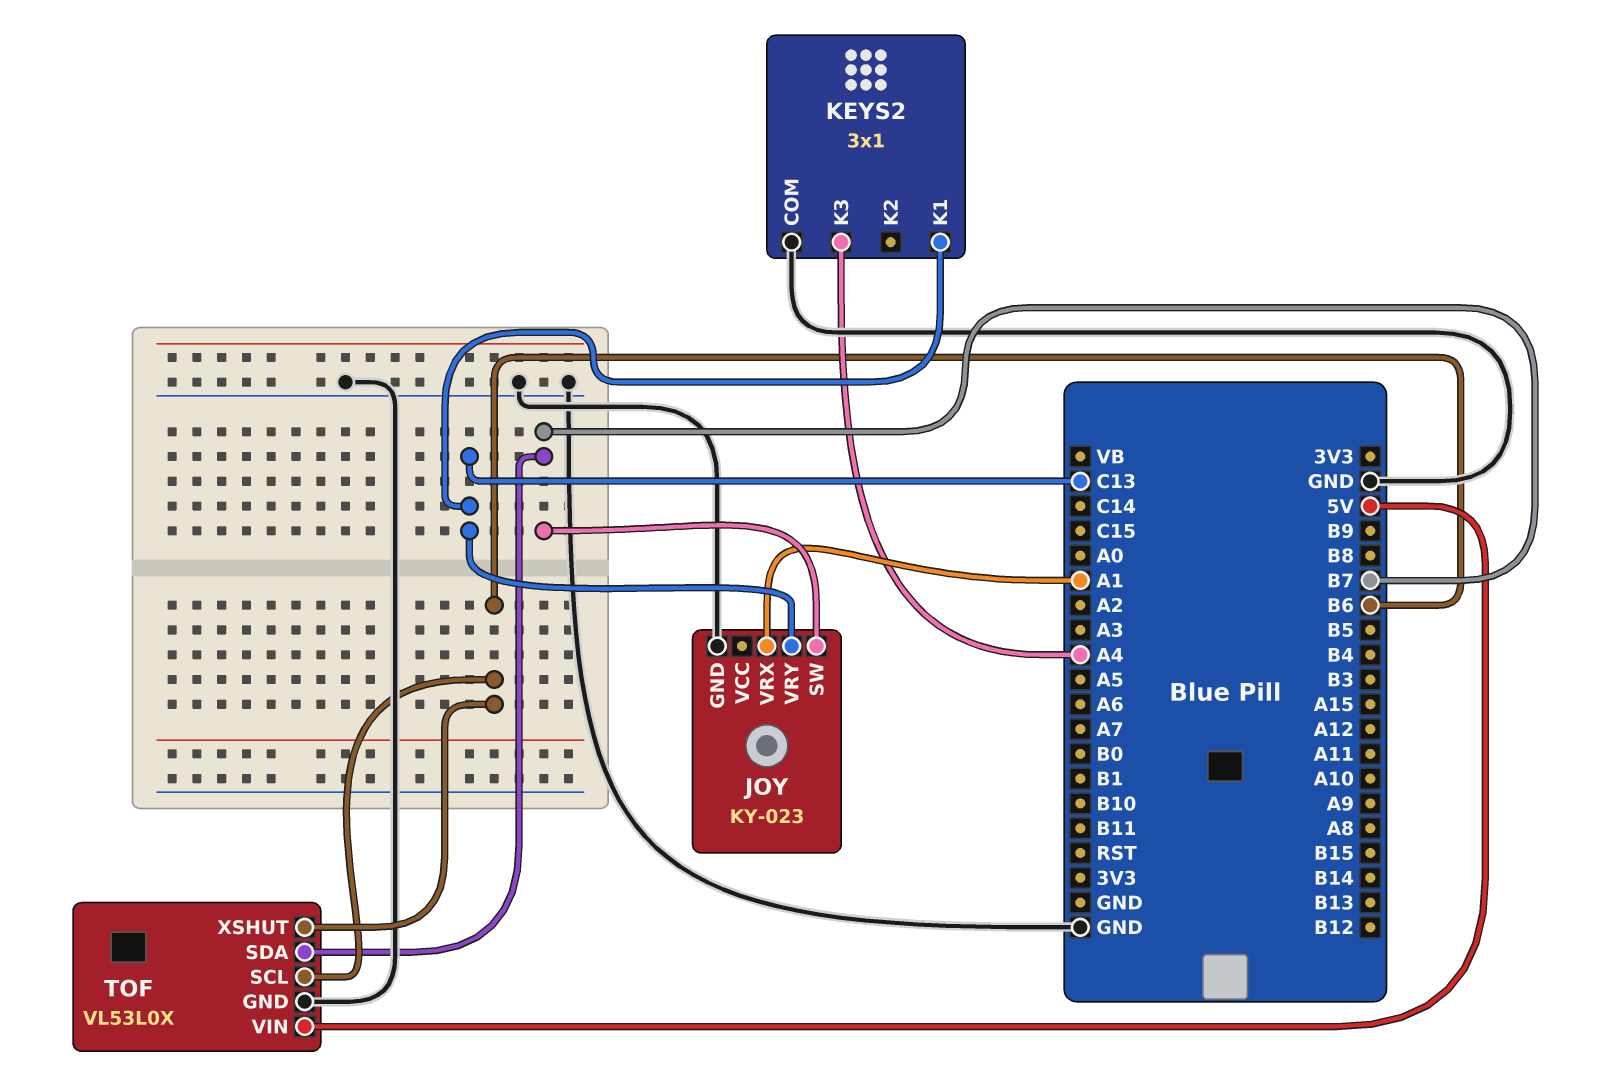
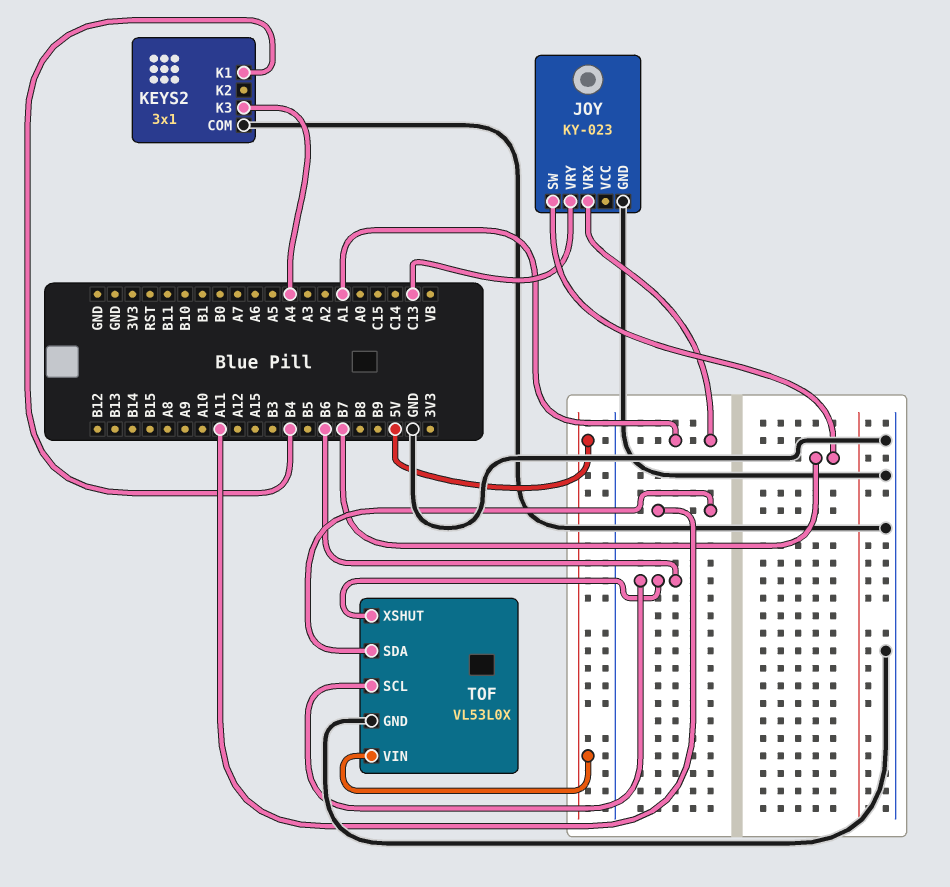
KEYS2 pin K1: C13 -> B4
TOF pin SDA: B7 -> A11

